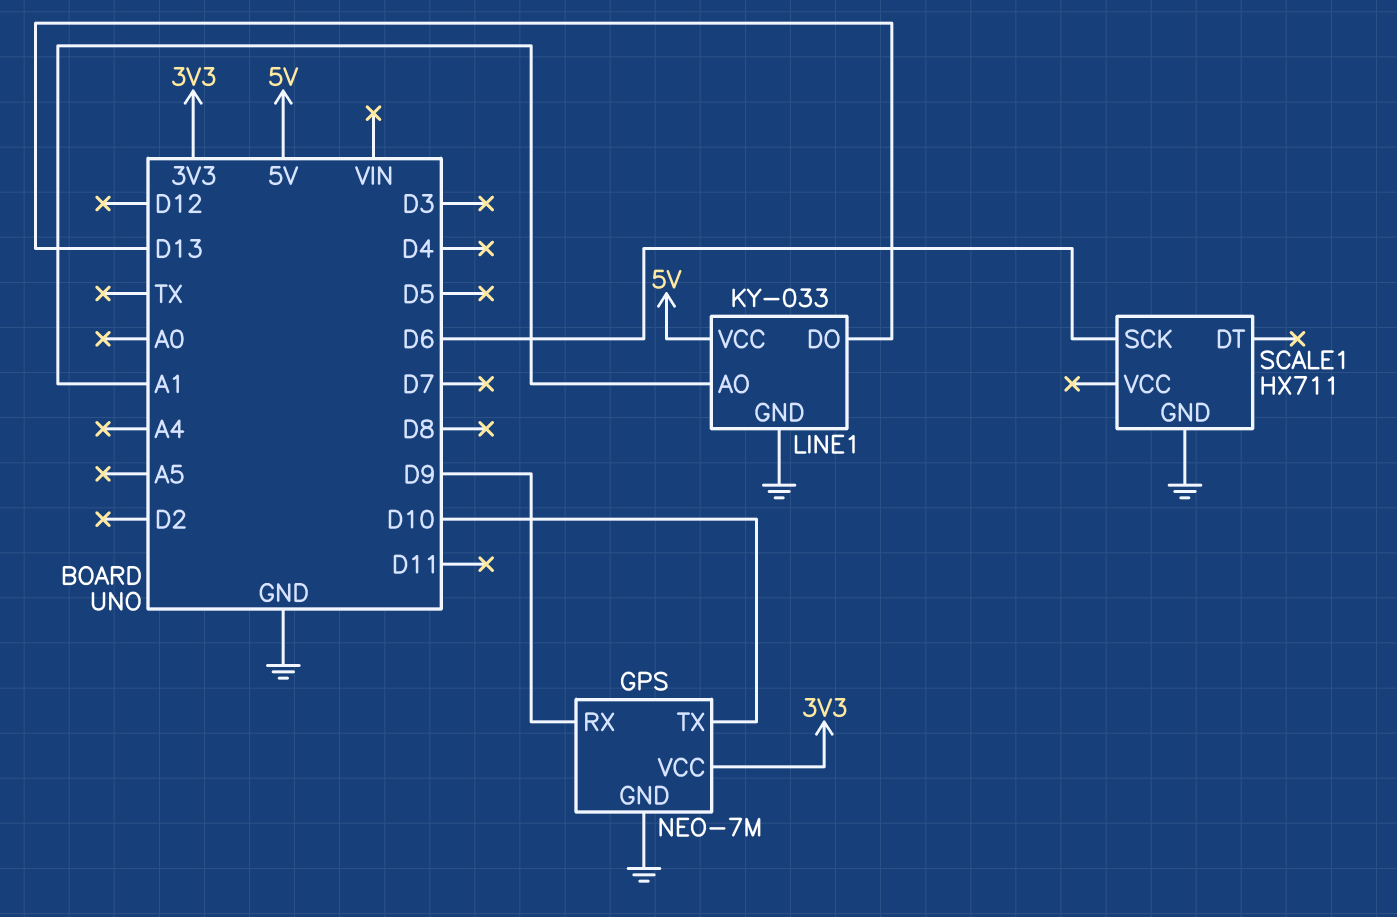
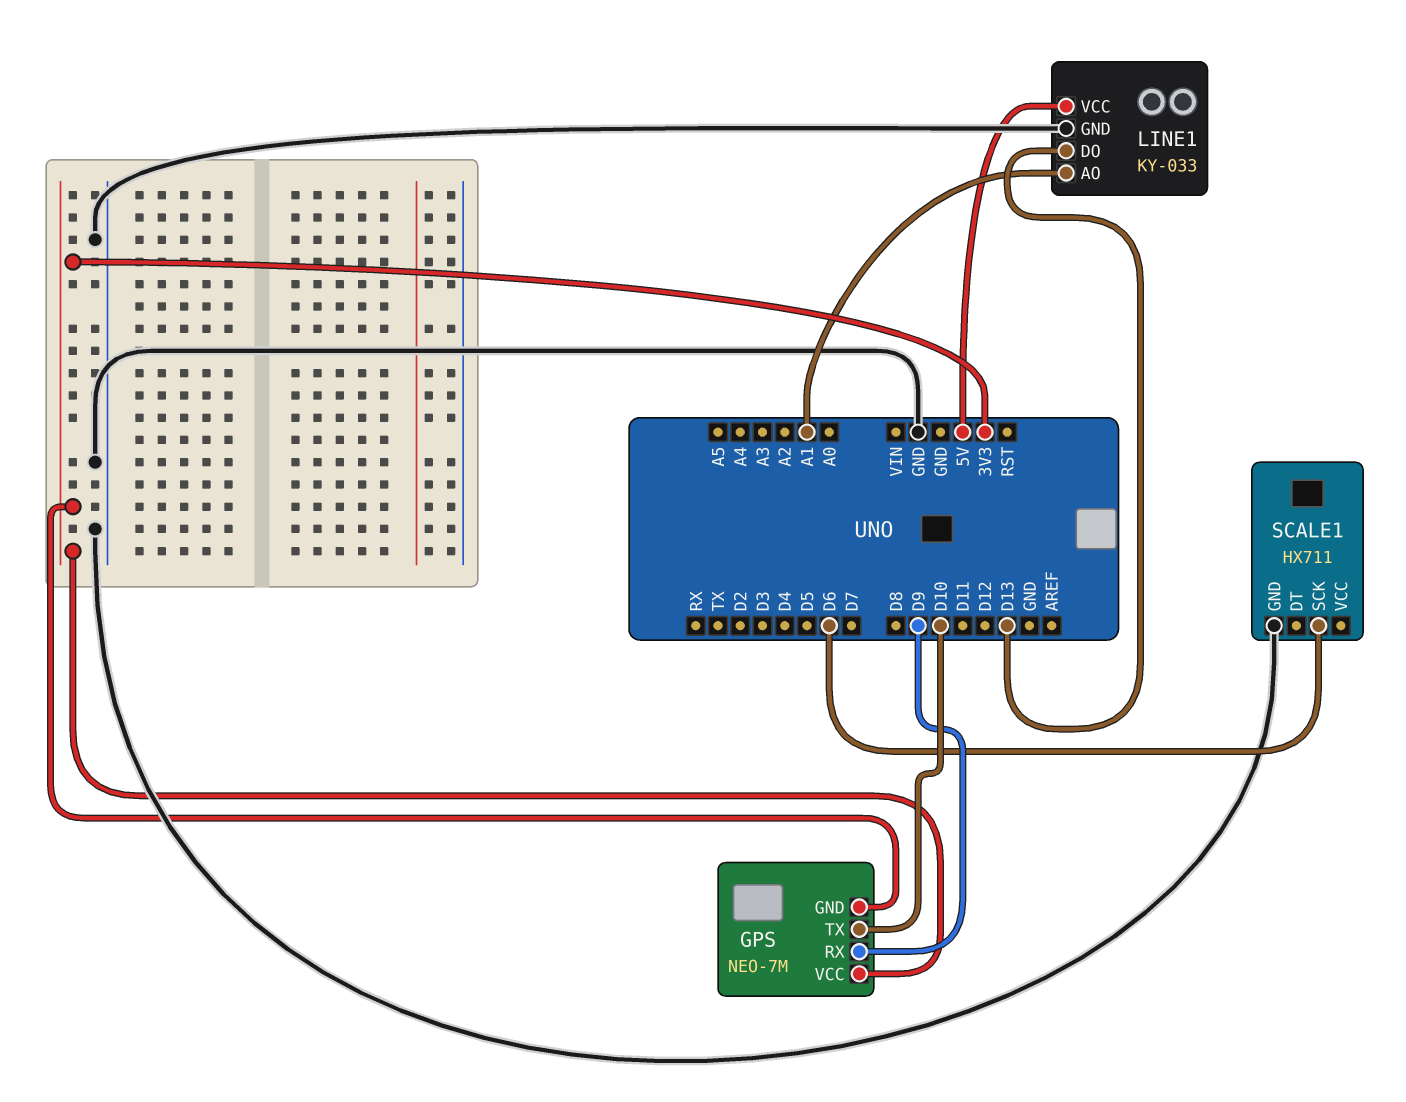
GPS pin GND: GND -> 3V3

